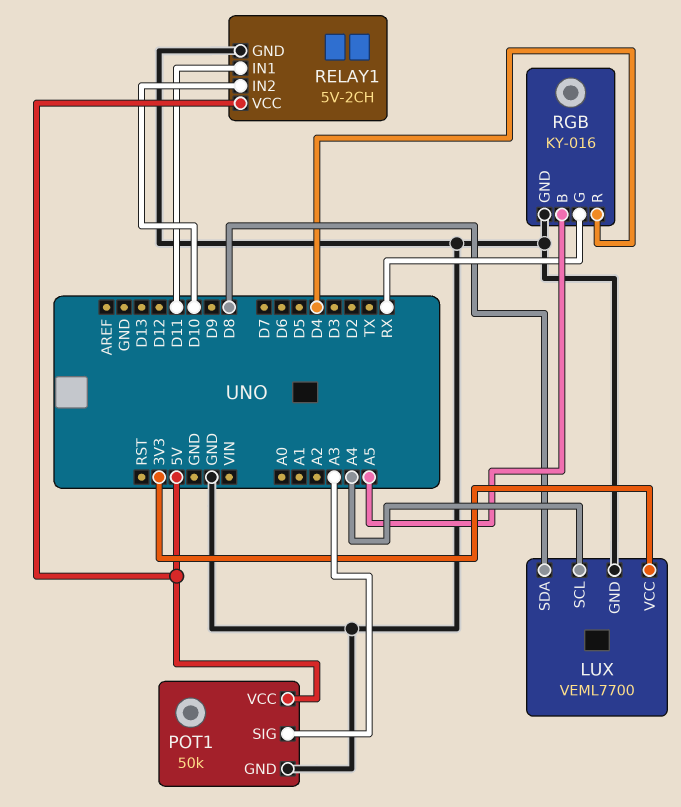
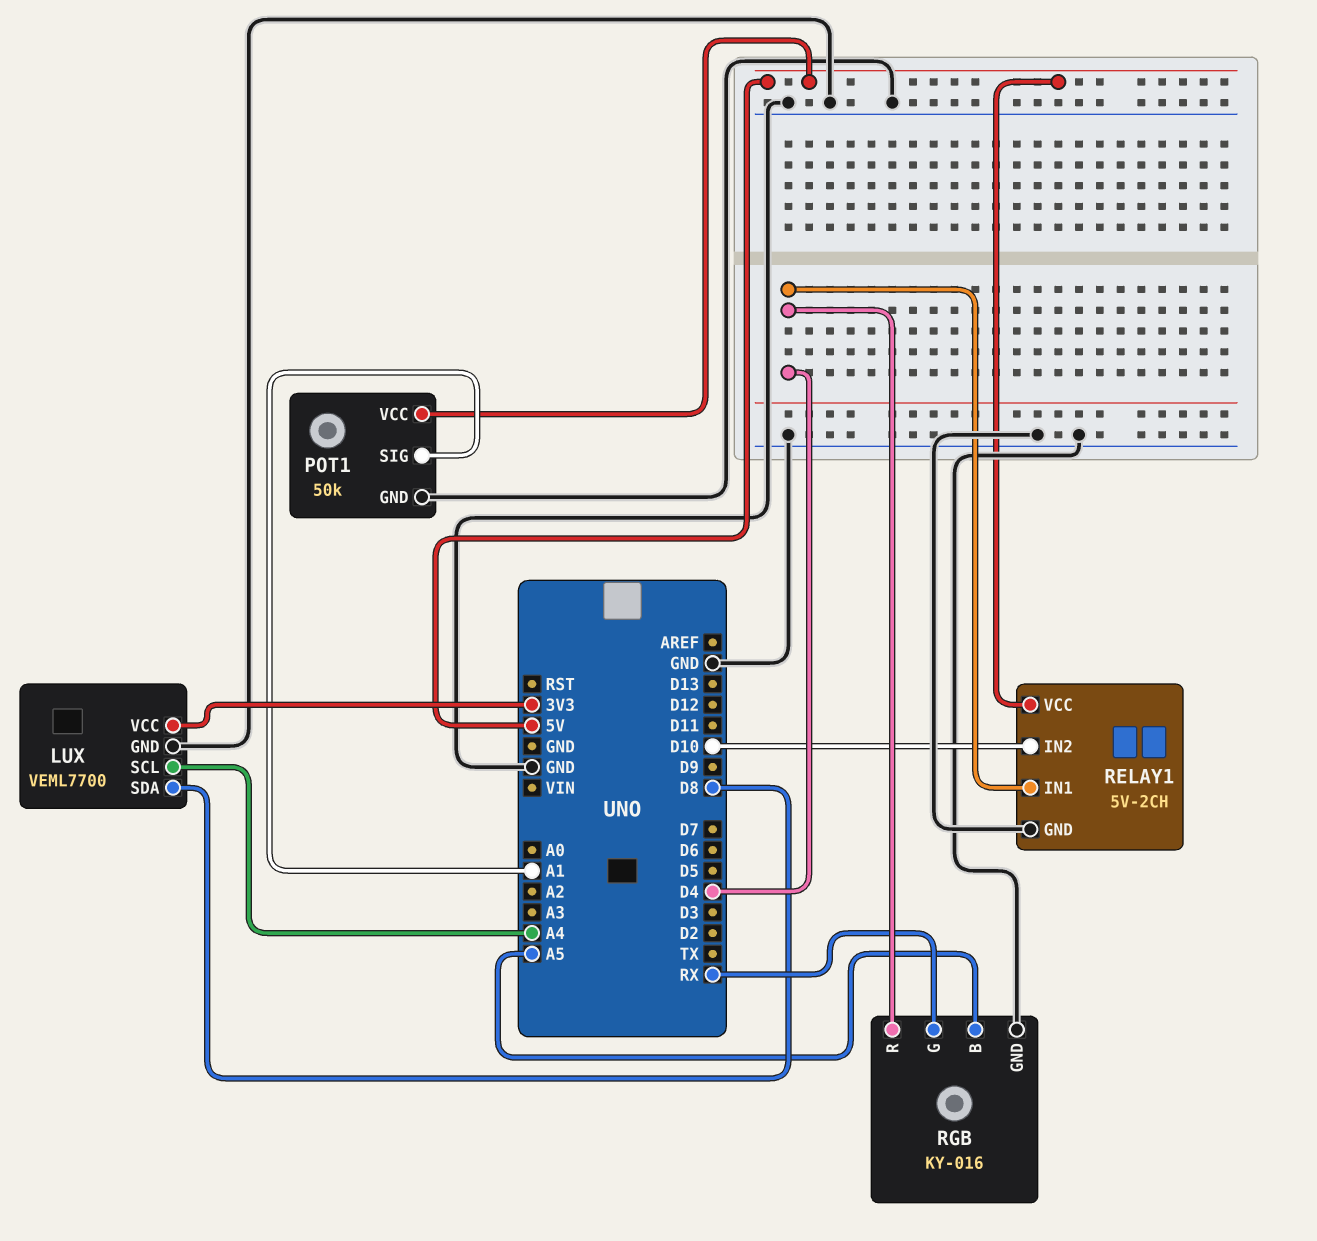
POT1 pin SIG: A3 -> A1
RELAY1 pin IN1: D11 -> D4

